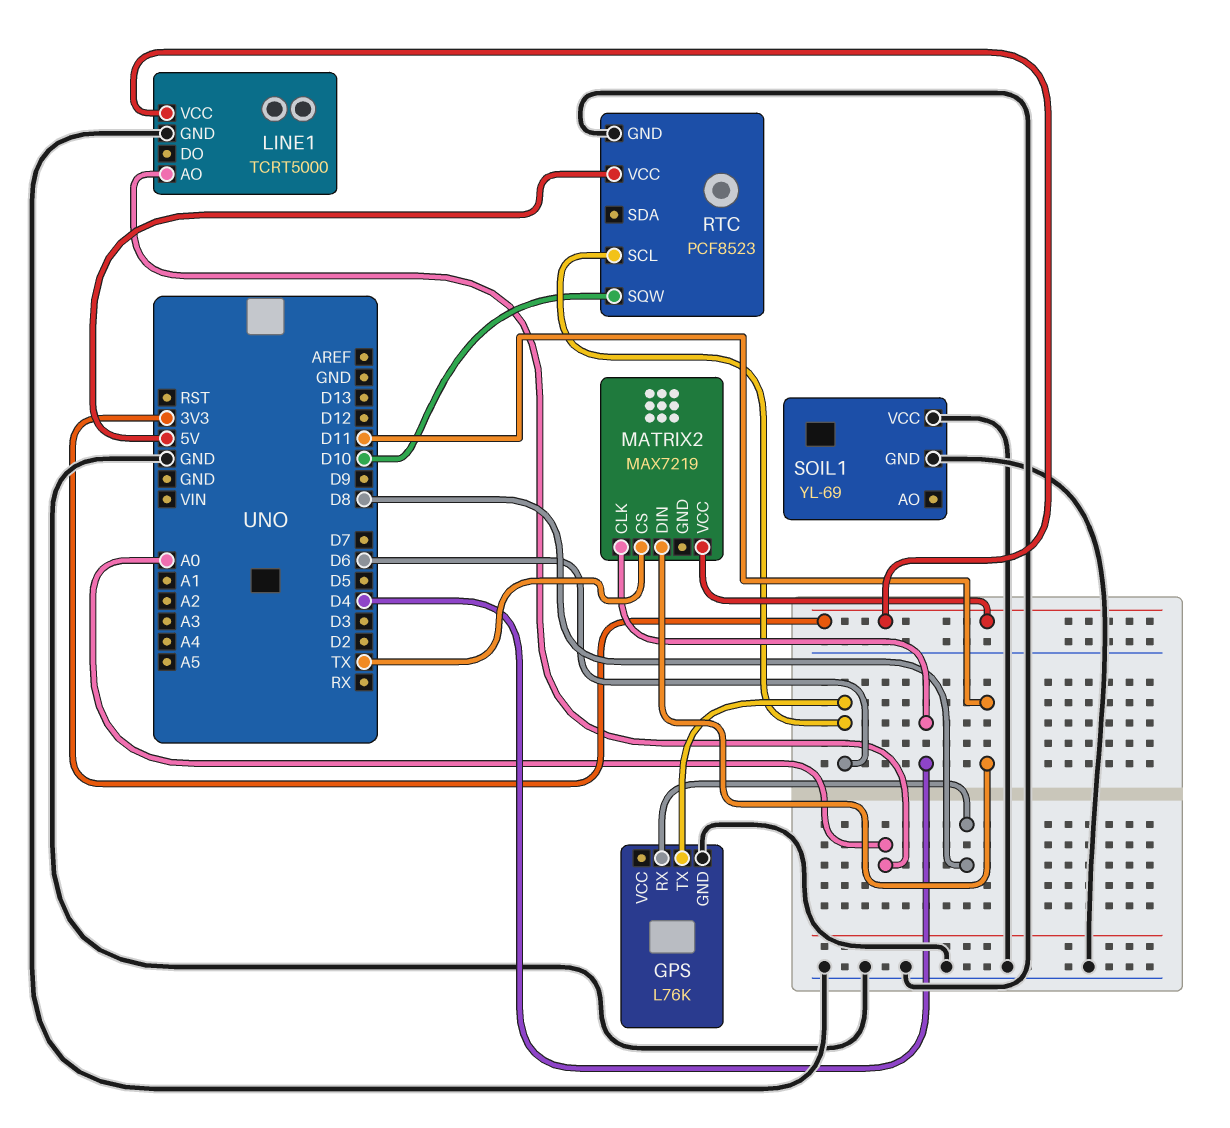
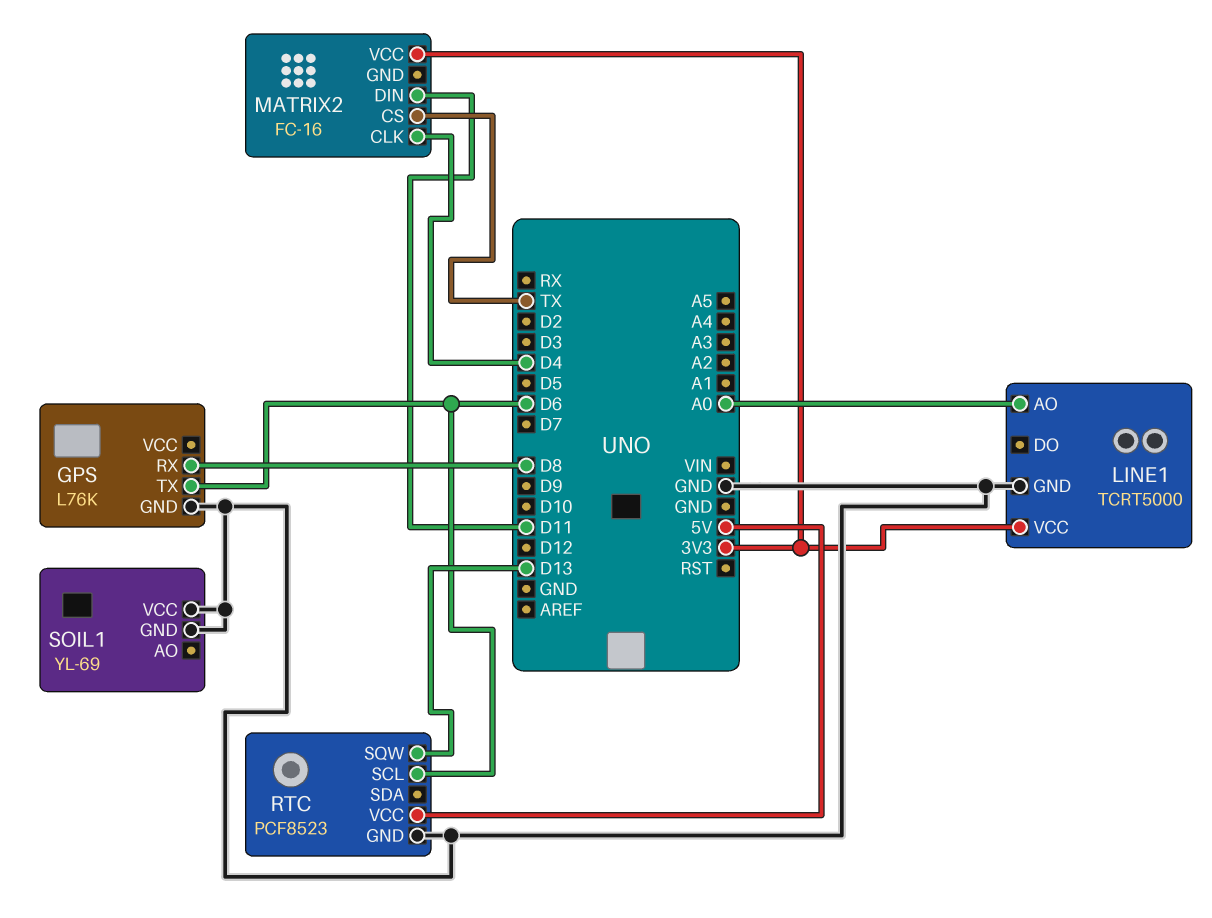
MATRIX2: MAX7219 -> FC-16
RTC pin SQW: D10 -> D13

